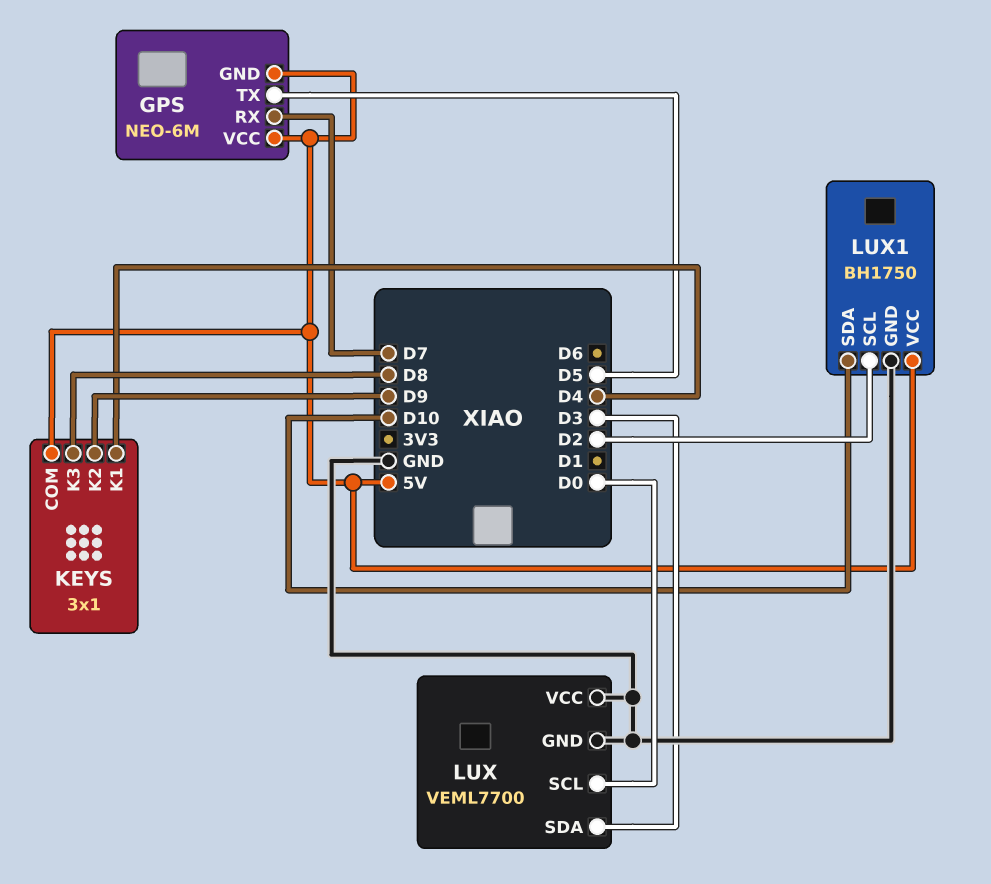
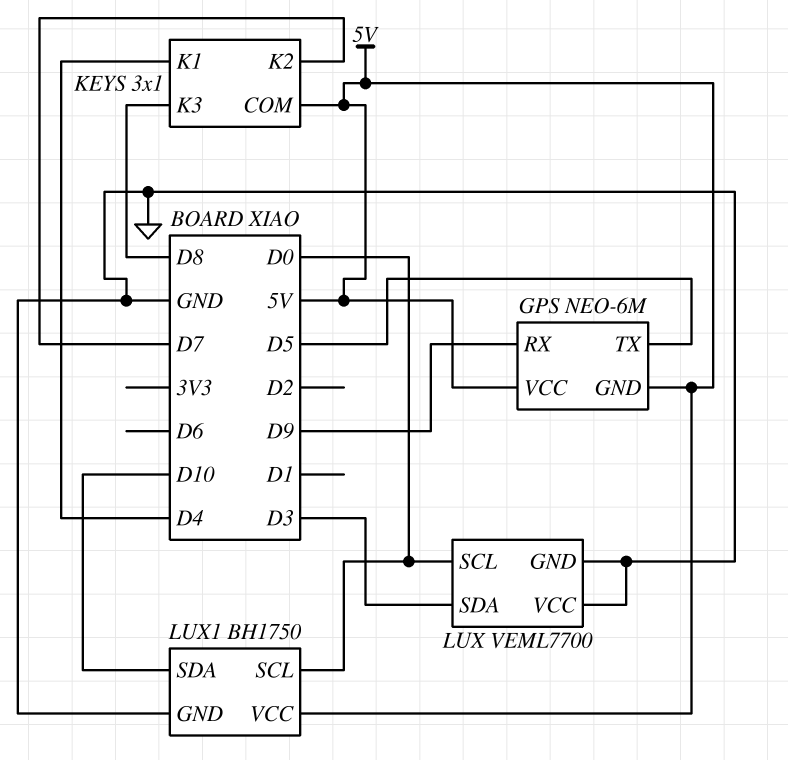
GPS pin RX: D7 -> D9
KEYS pin K2: D9 -> D7
LUX1 pin SCL: D2 -> D0

